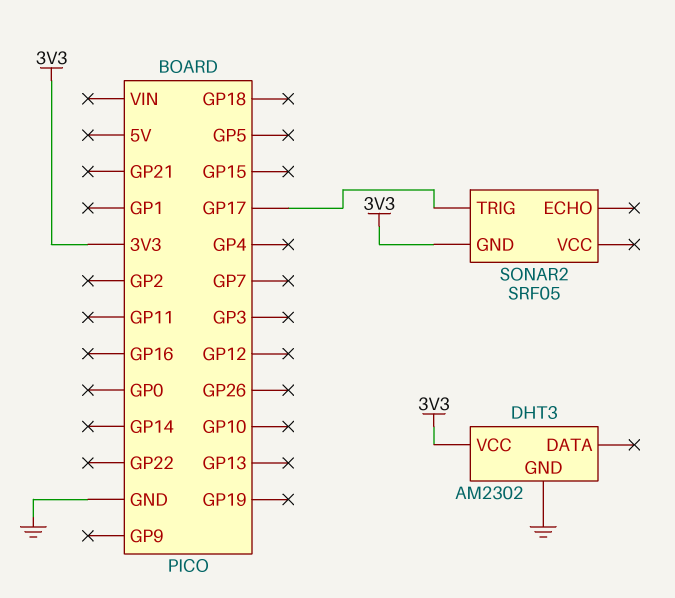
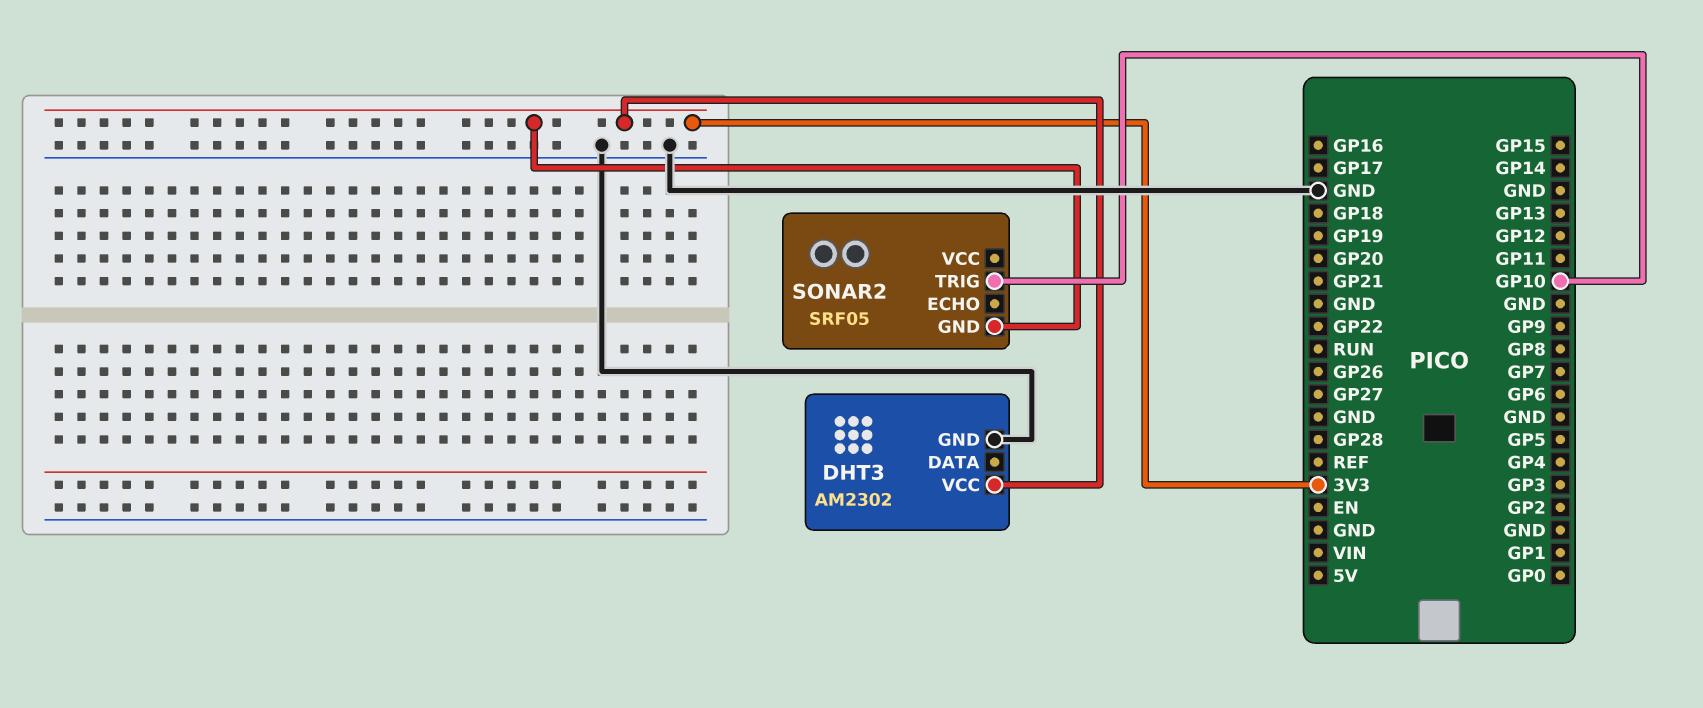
SONAR2 pin TRIG: GP17 -> GP10

